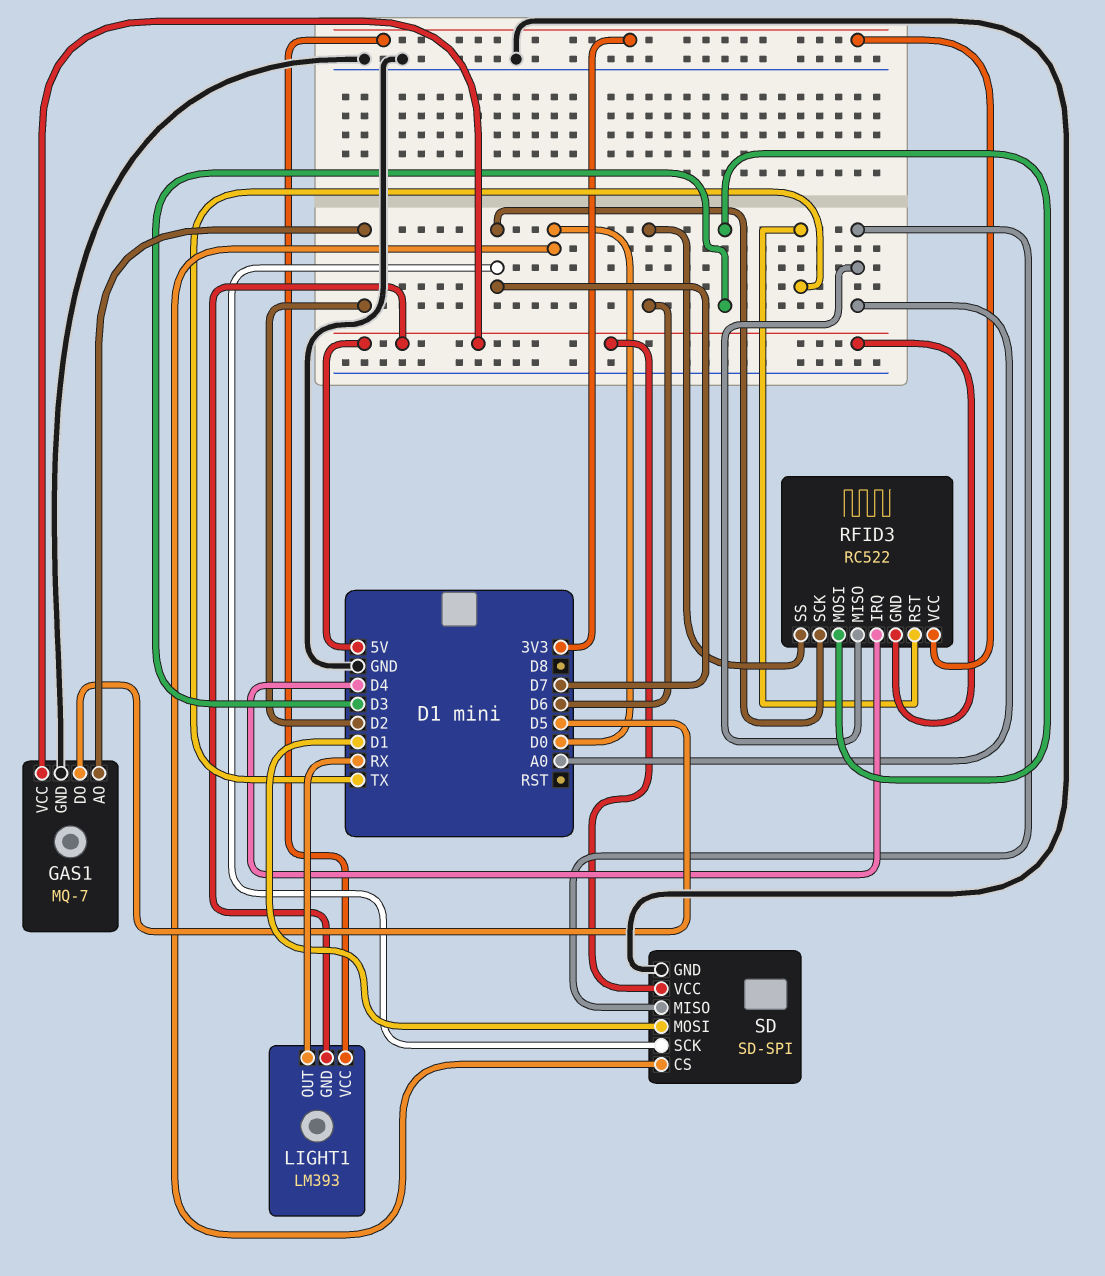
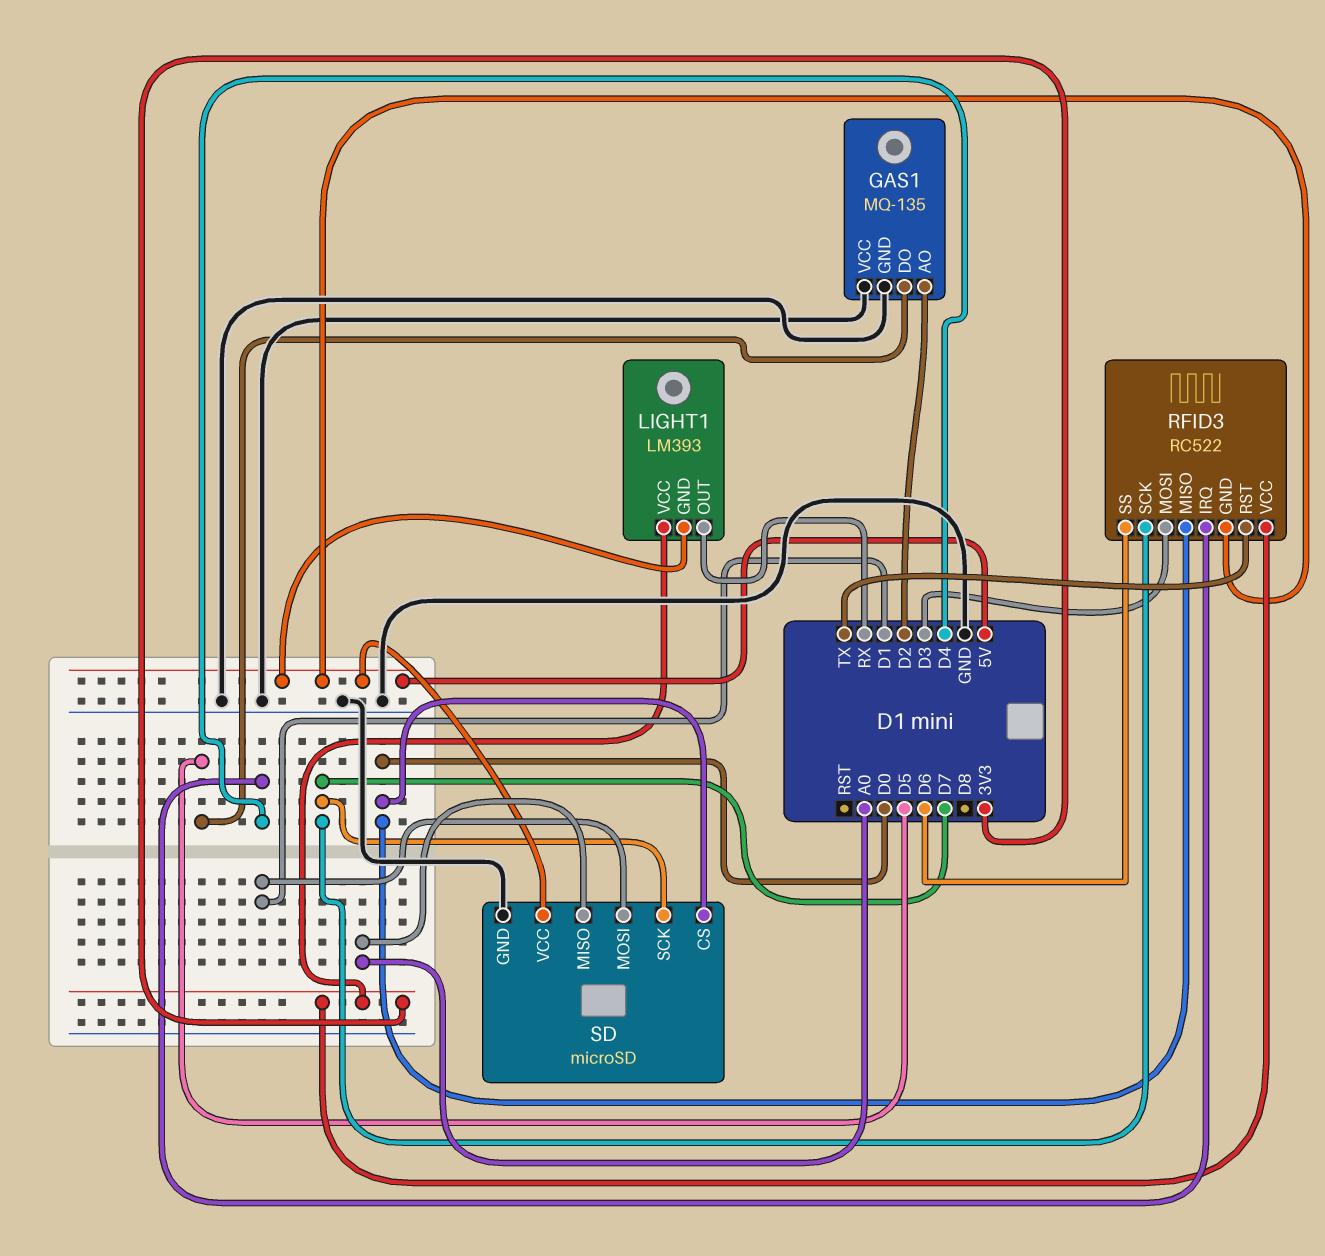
GAS1: MQ-7 -> MQ-135
GAS1 pin VCC: 5V -> GND
RFID3 pin MISO: A0 -> D0
SD: SD-SPI -> microSD

